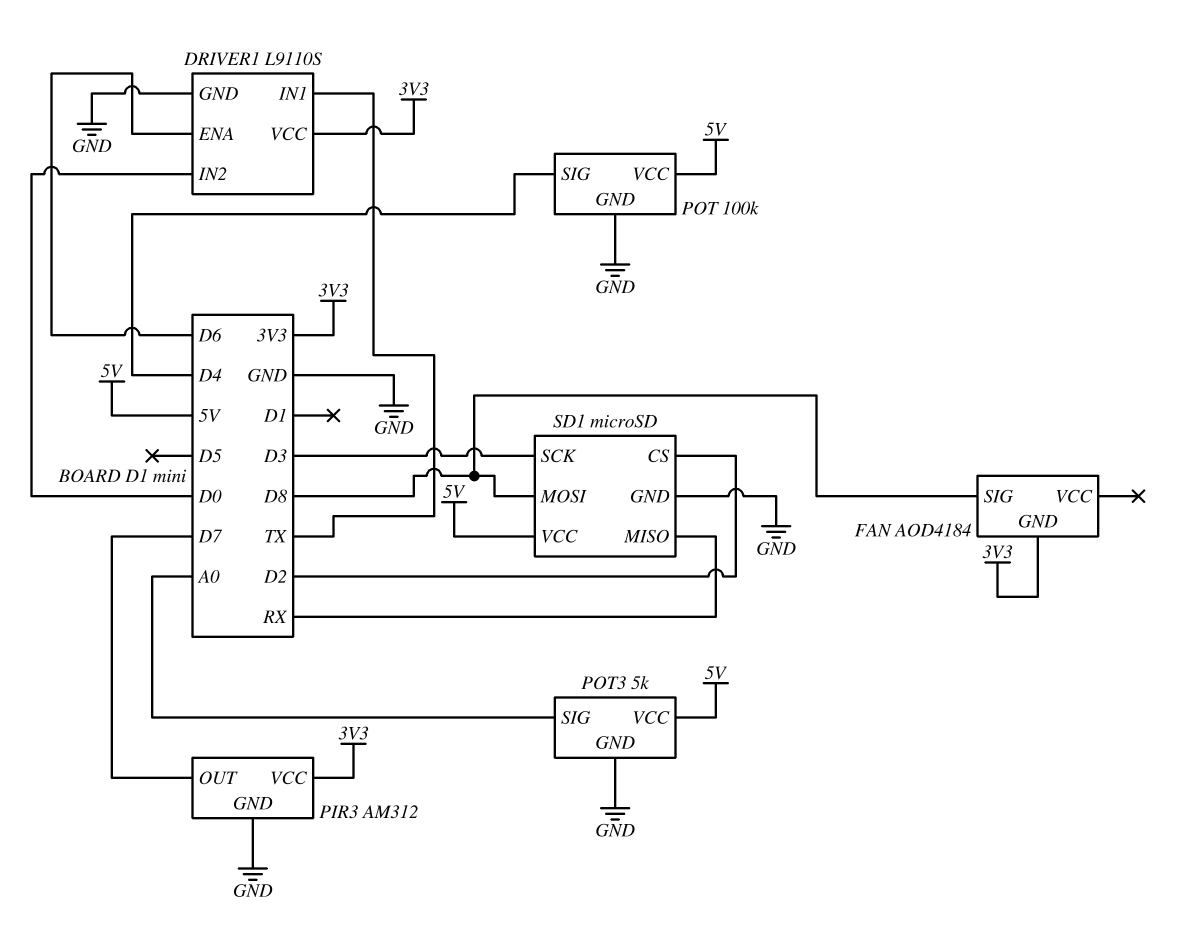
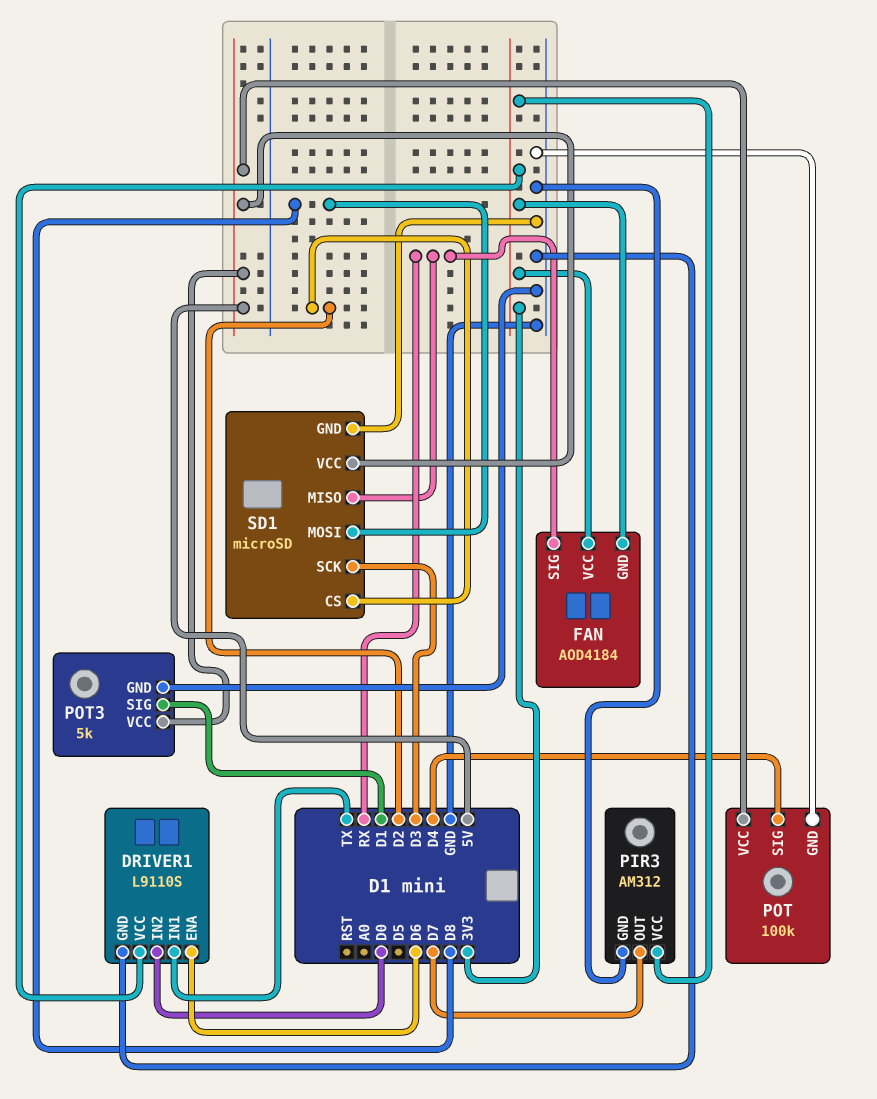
FAN pin SIG: D8 -> RX
FAN pin VCC: none -> 3V3
POT3 pin SIG: A0 -> D1

